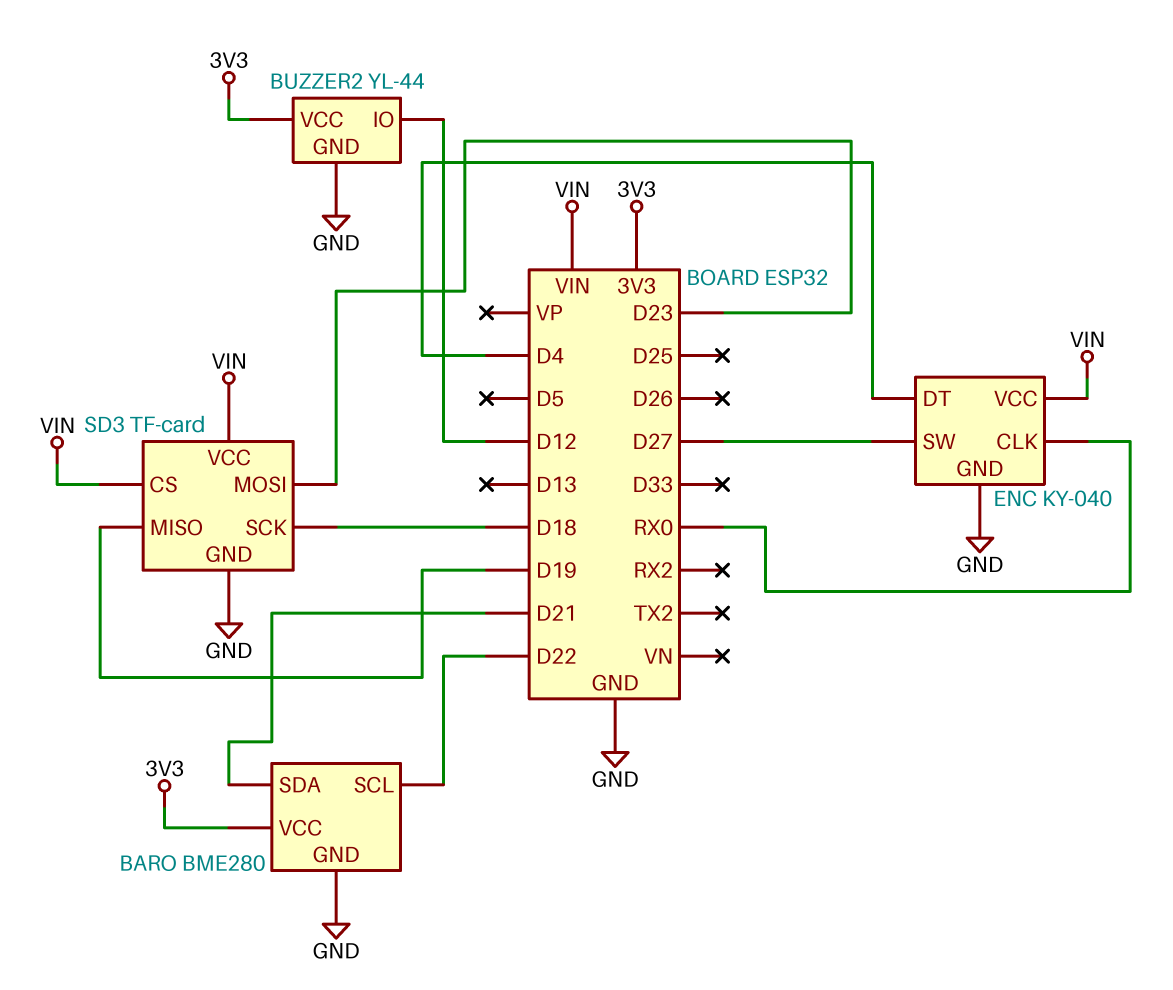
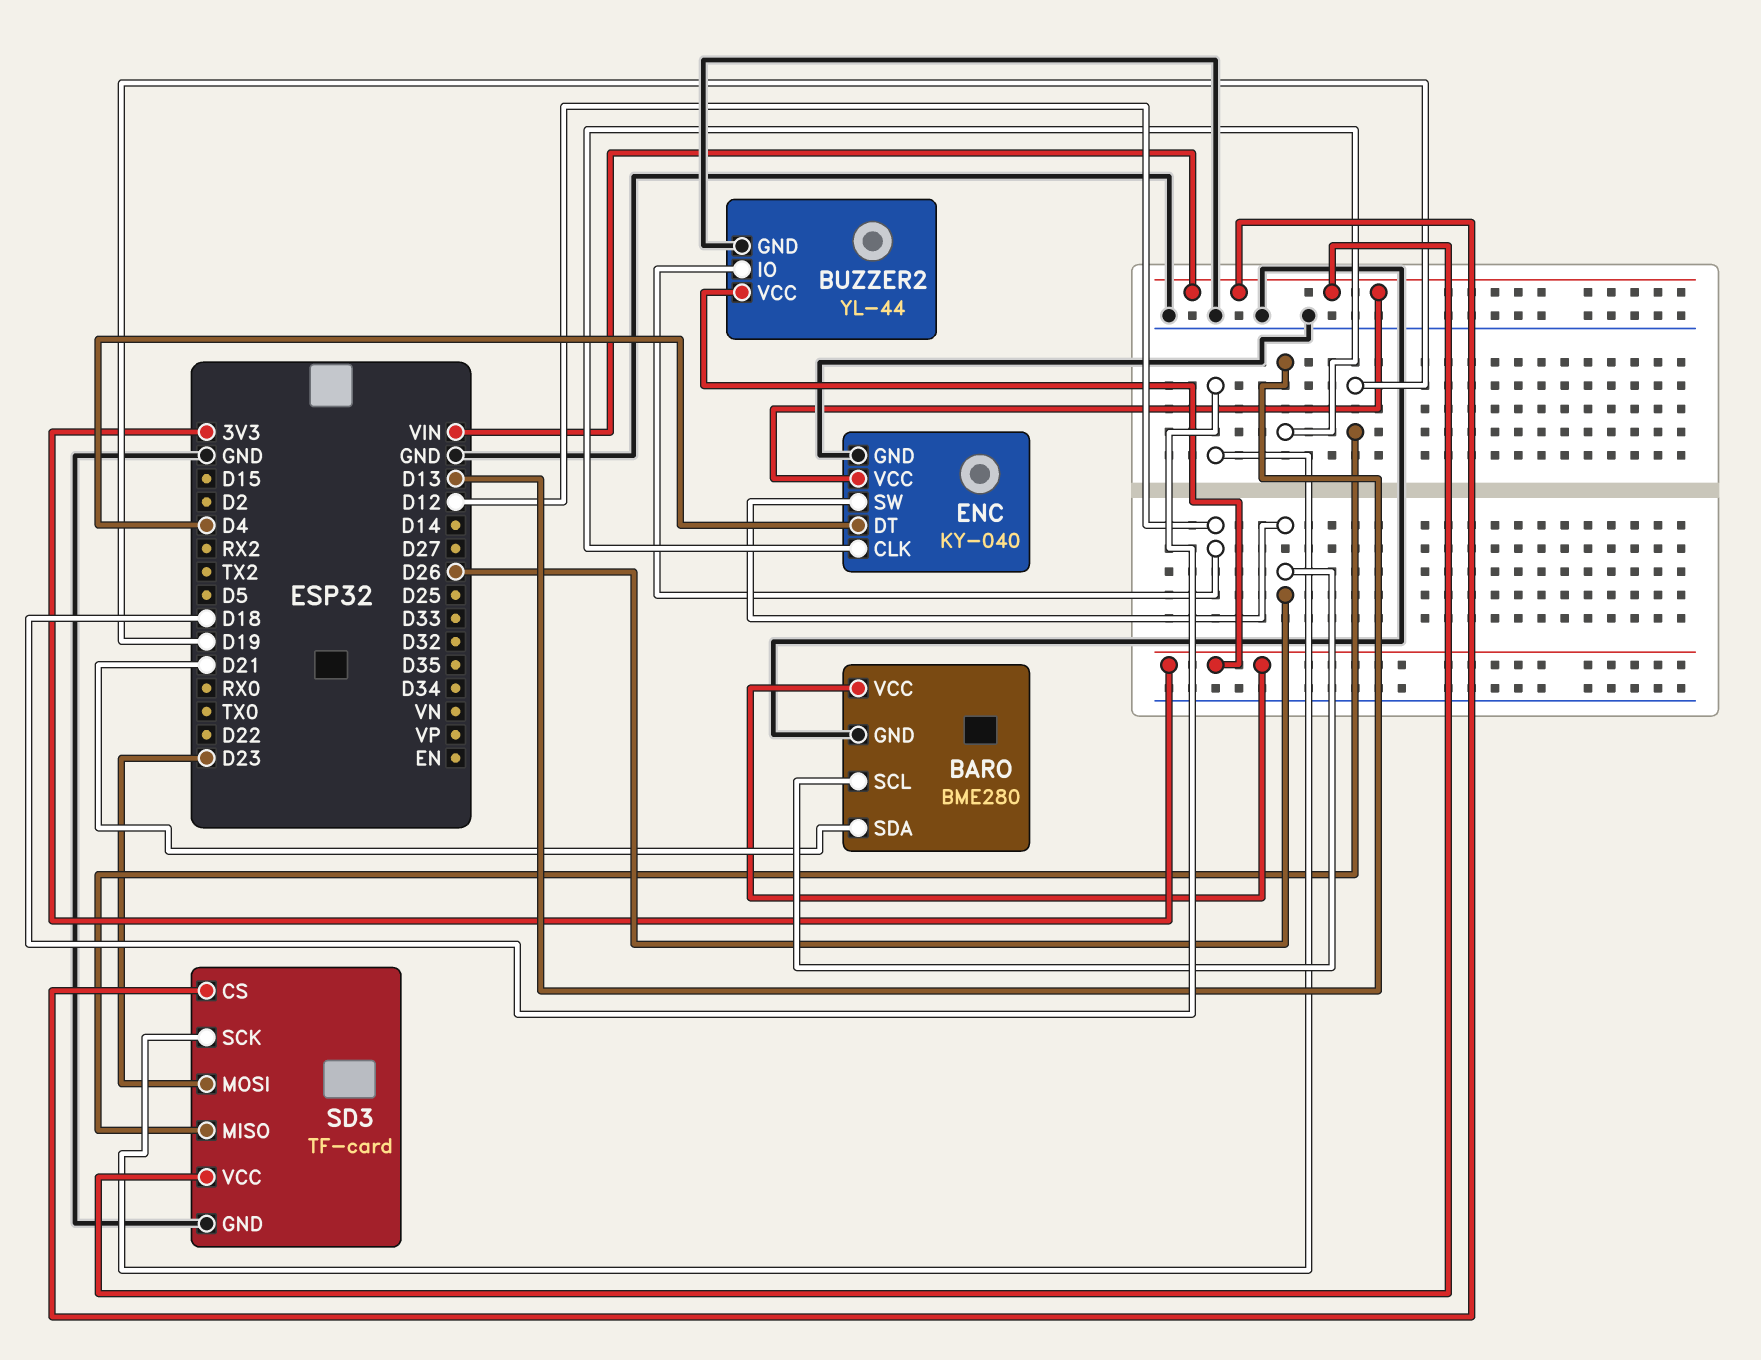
BARO pin SCL: D22 -> D26
ENC pin CLK: RX0 -> D13
ENC pin SW: D27 -> D26

